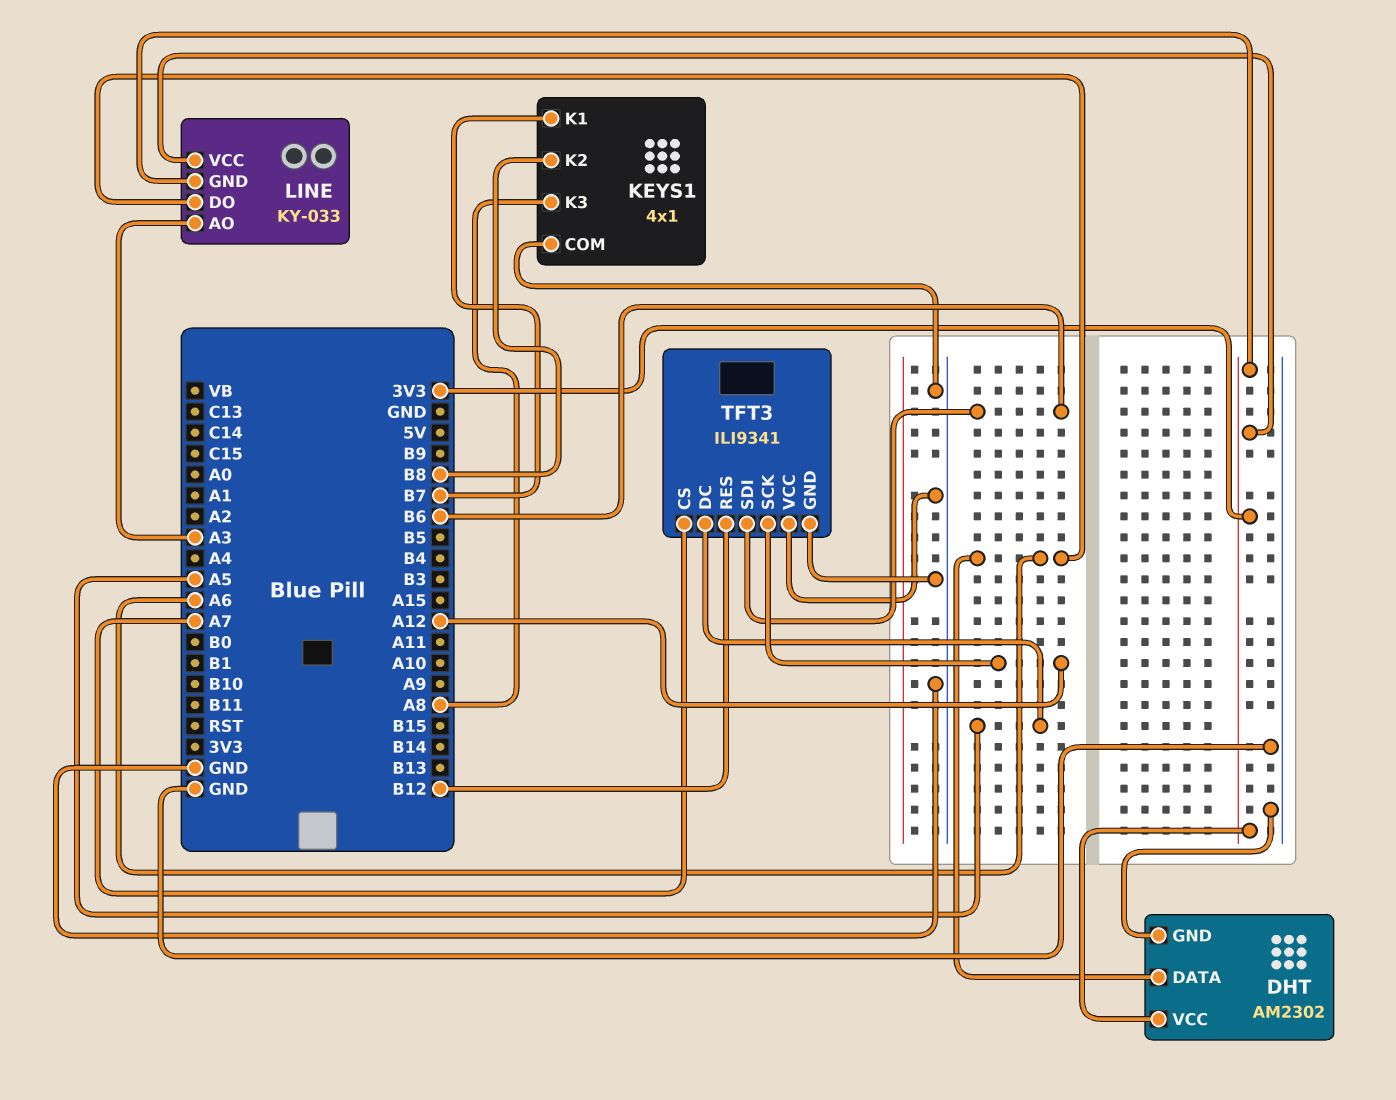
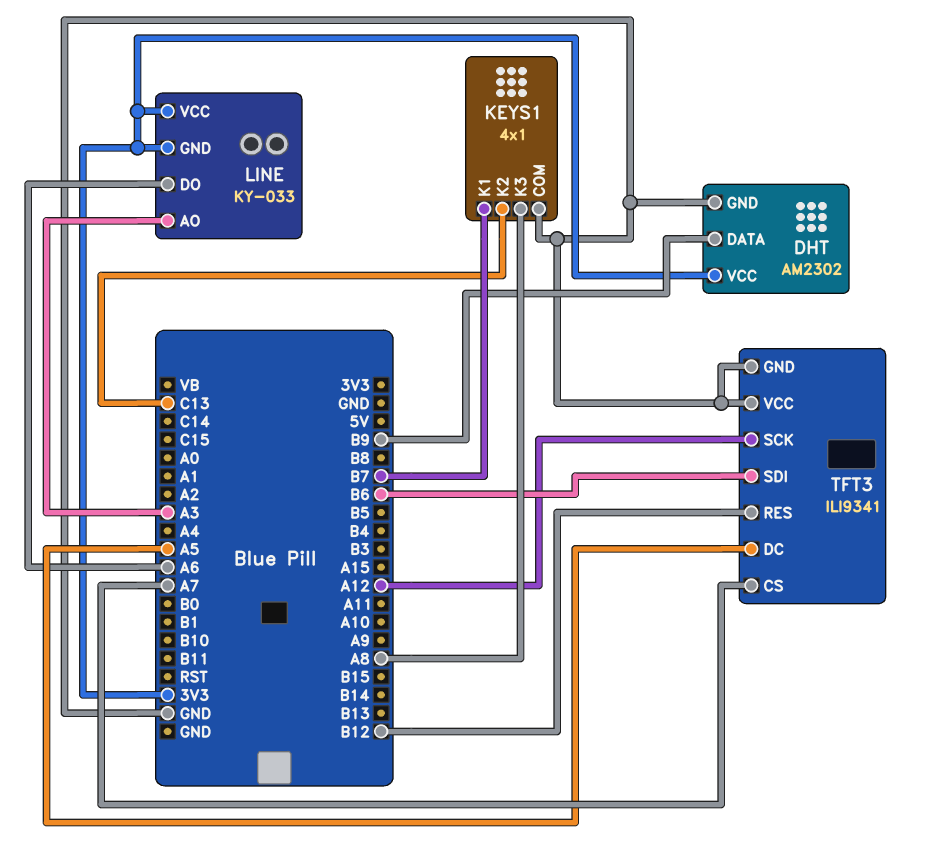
DHT pin DATA: A6 -> B9
KEYS1 pin K2: B8 -> C13

